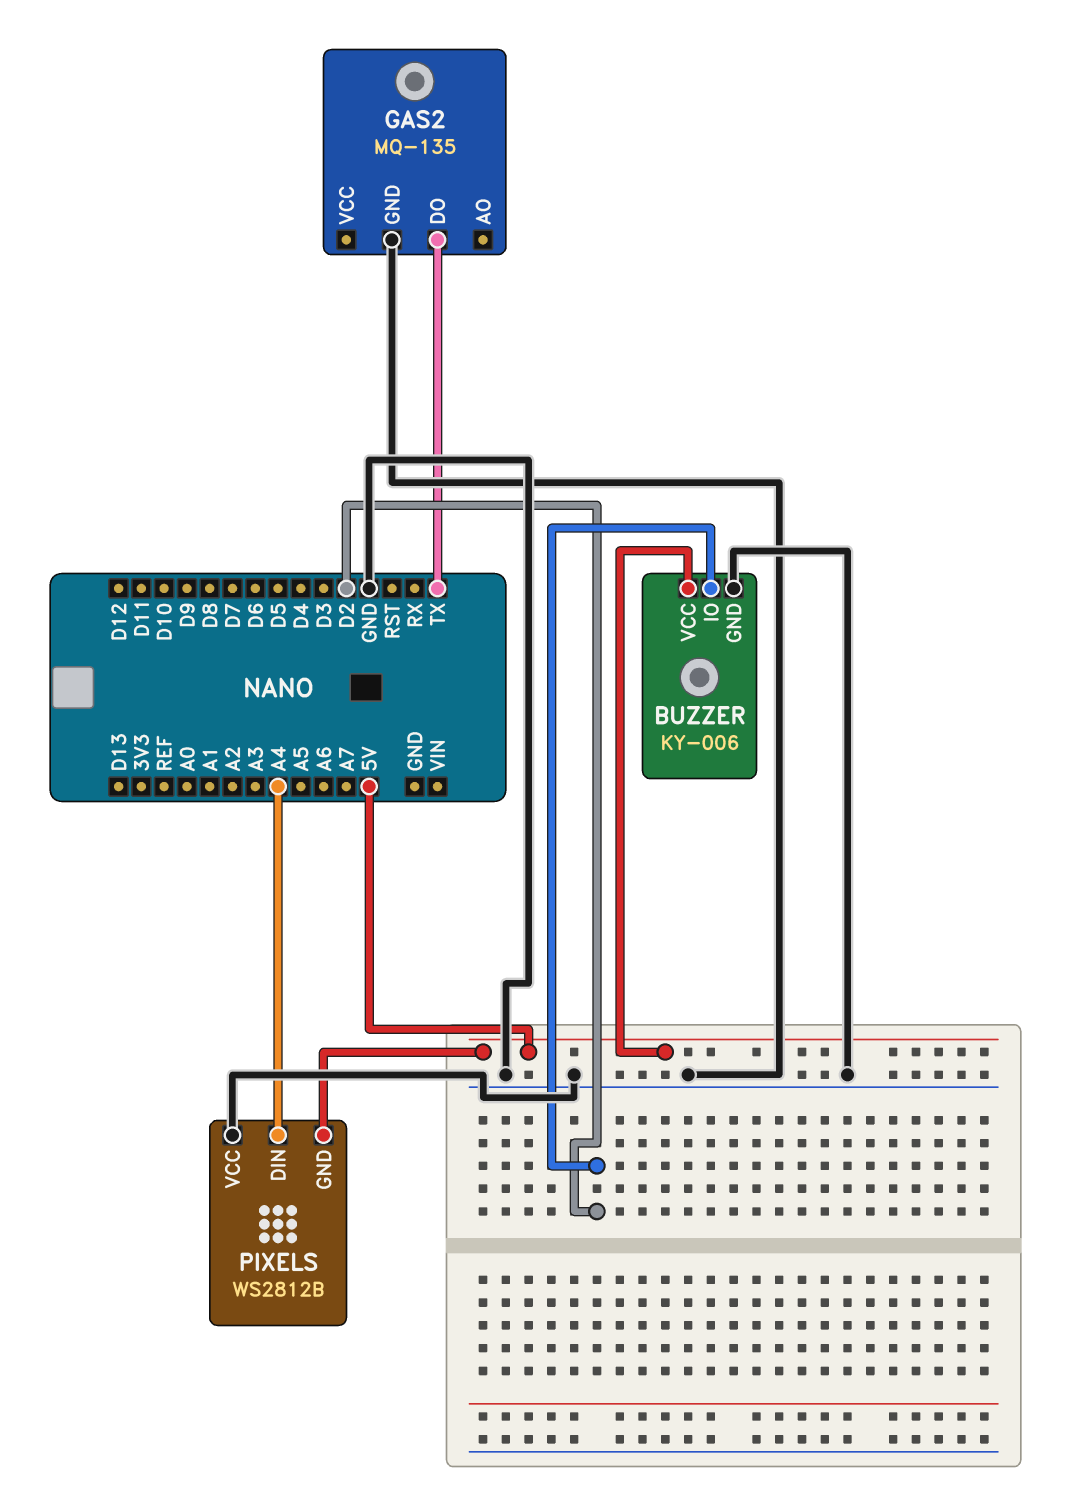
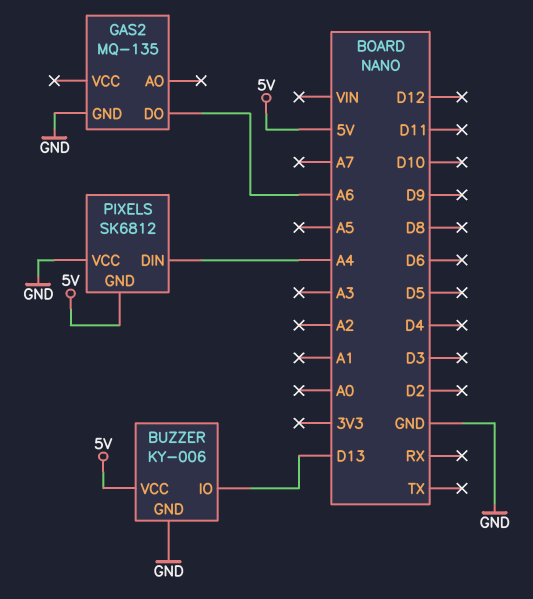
BUZZER pin IO: D2 -> D13
GAS2 pin DO: TX -> A6
PIXELS: WS2812B -> SK6812

